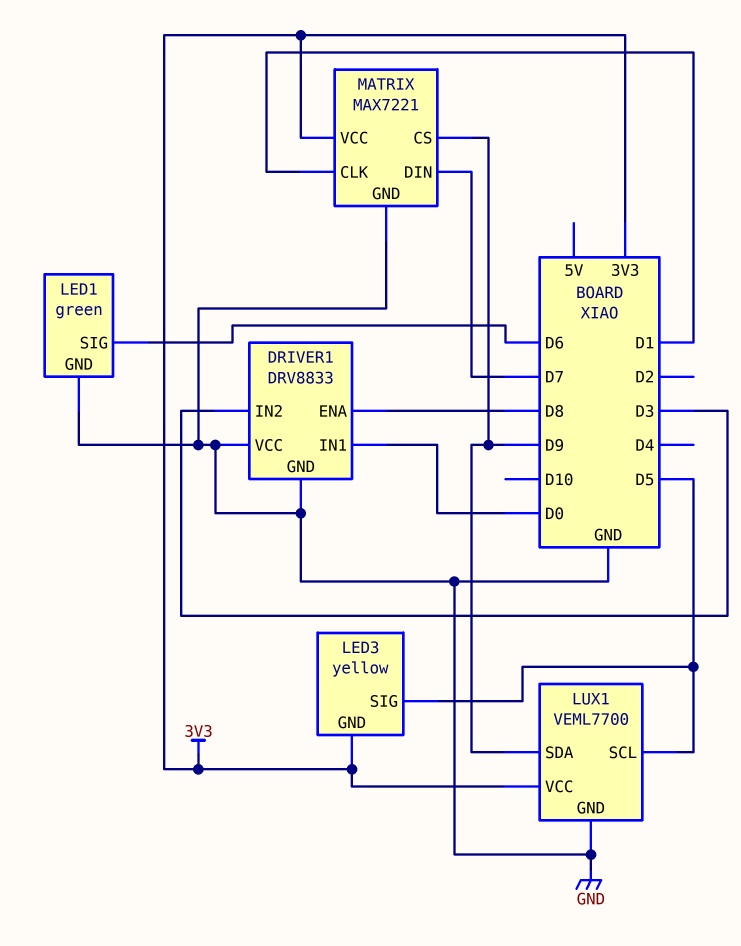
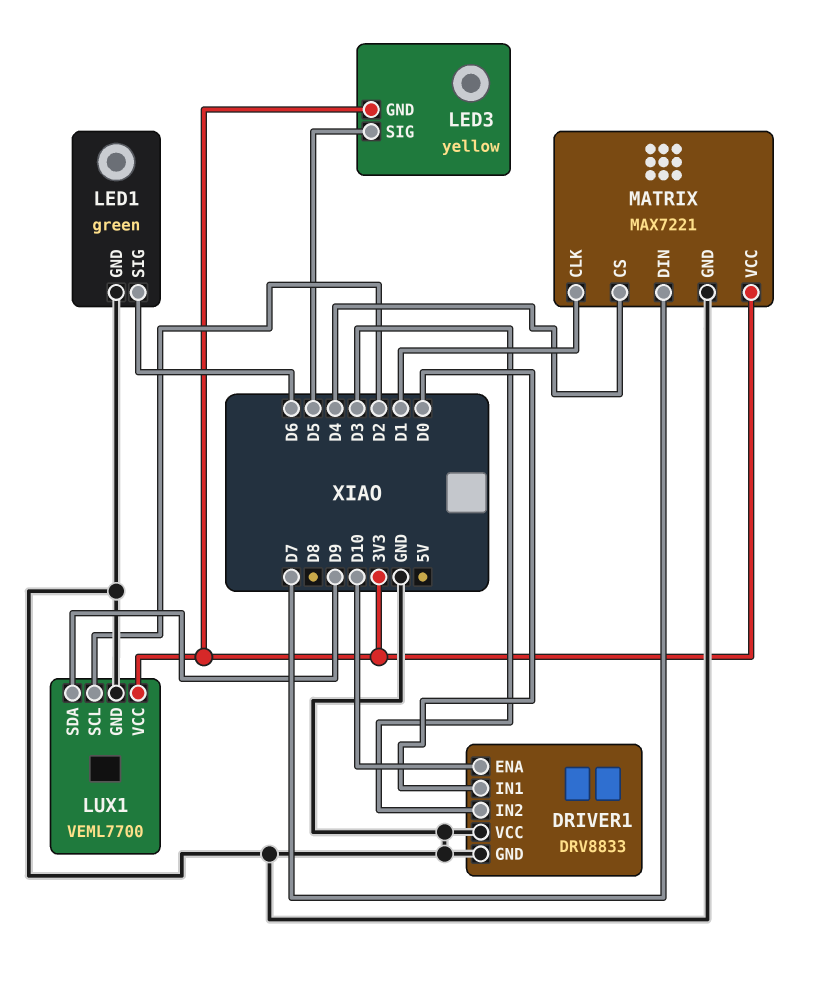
DRIVER1 pin ENA: D8 -> D10
LUX1 pin SCL: D5 -> D2
MATRIX pin CS: D9 -> D4

